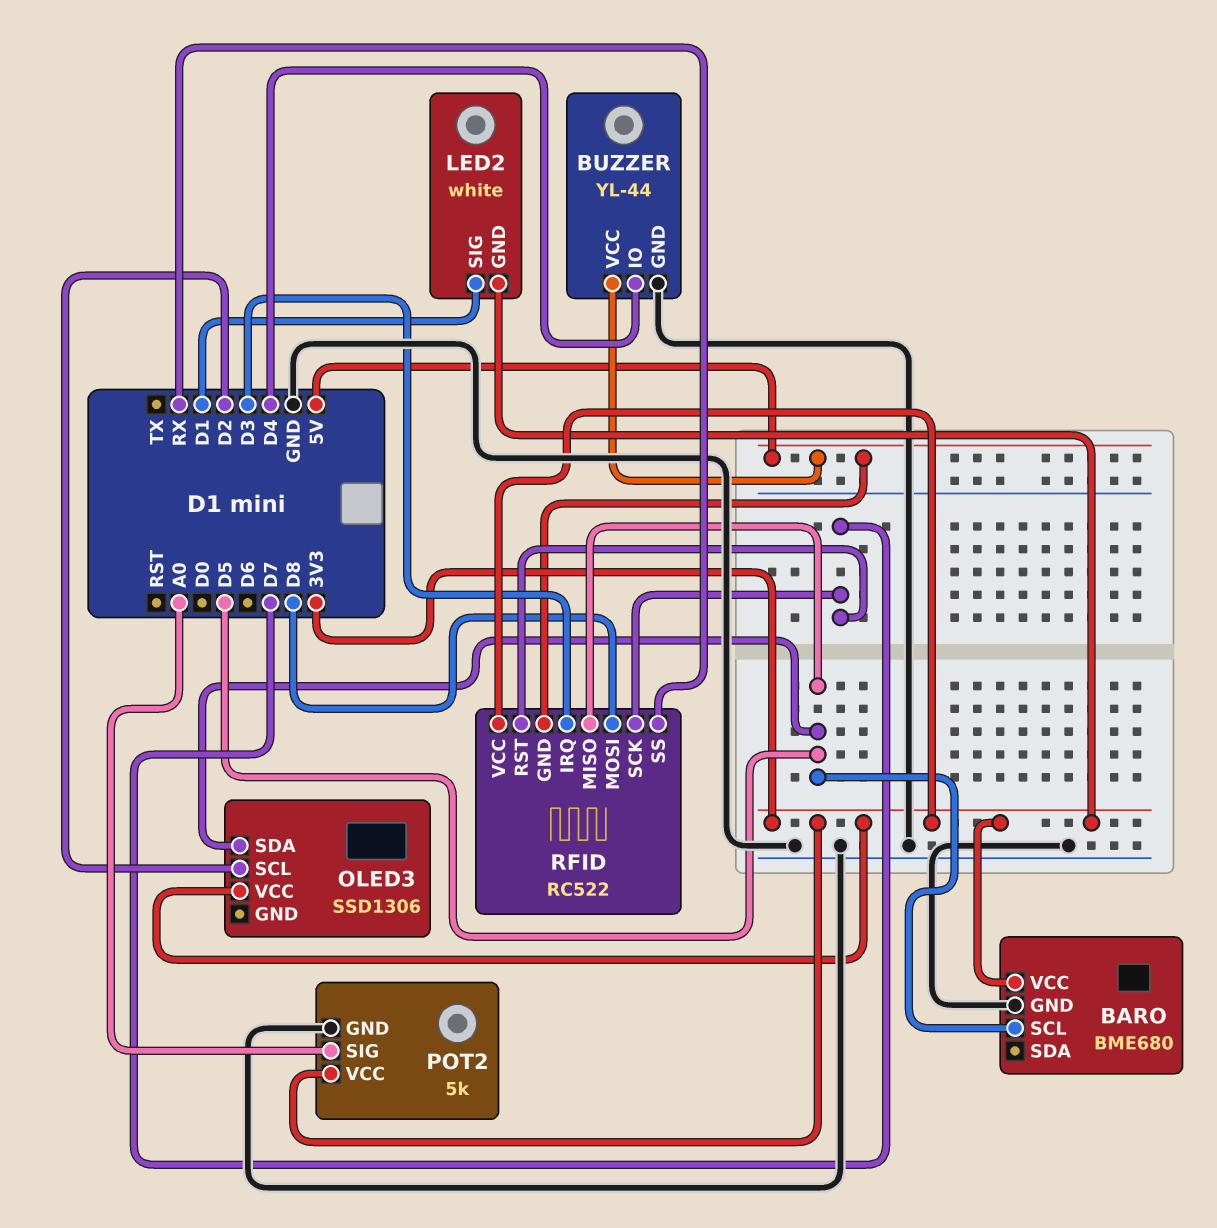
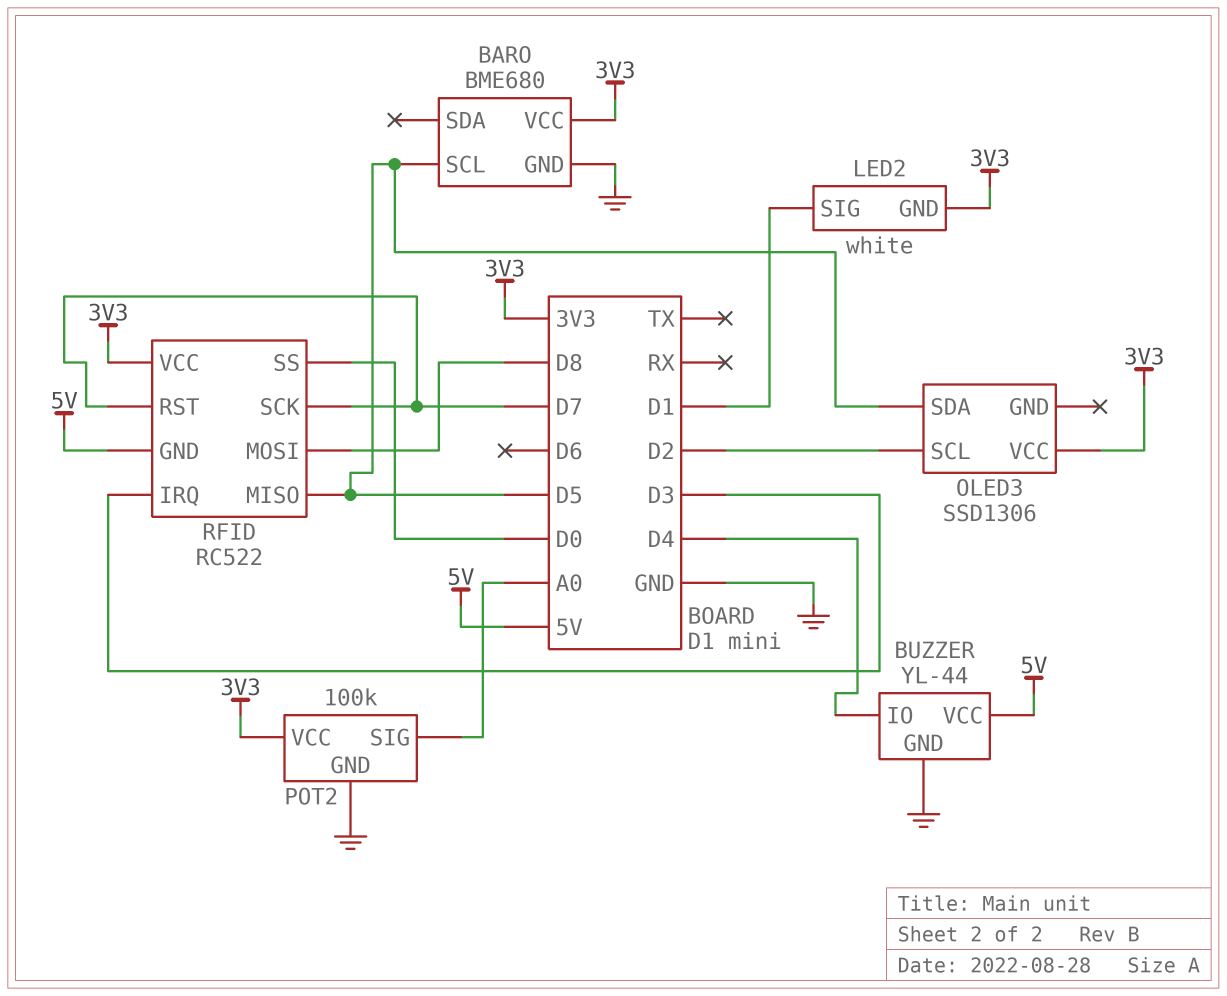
POT2: 5k -> 100k
RFID pin SS: RX -> D0

